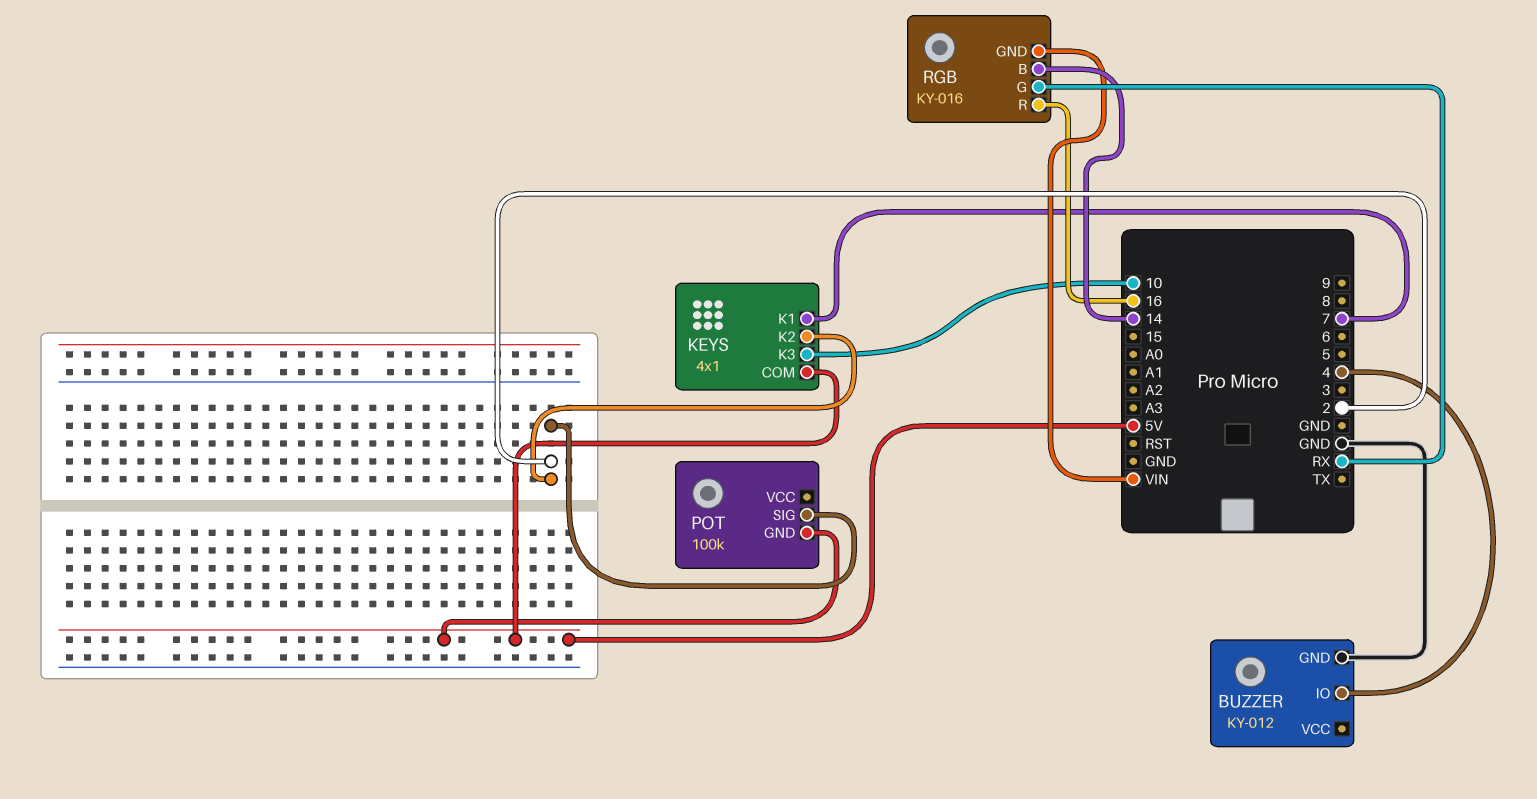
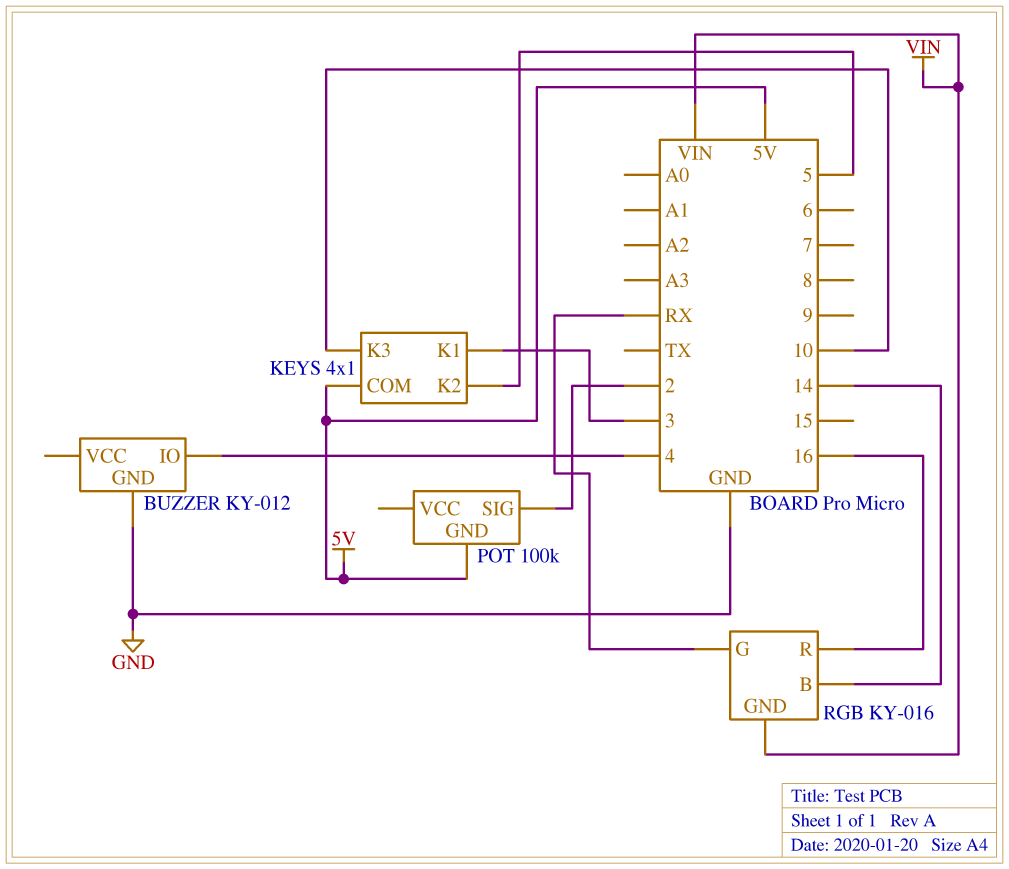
KEYS pin K1: 7 -> 3
KEYS pin K2: 2 -> 5

